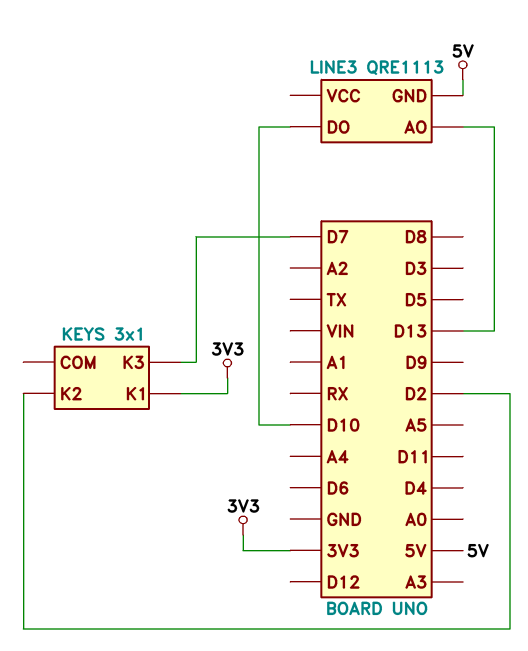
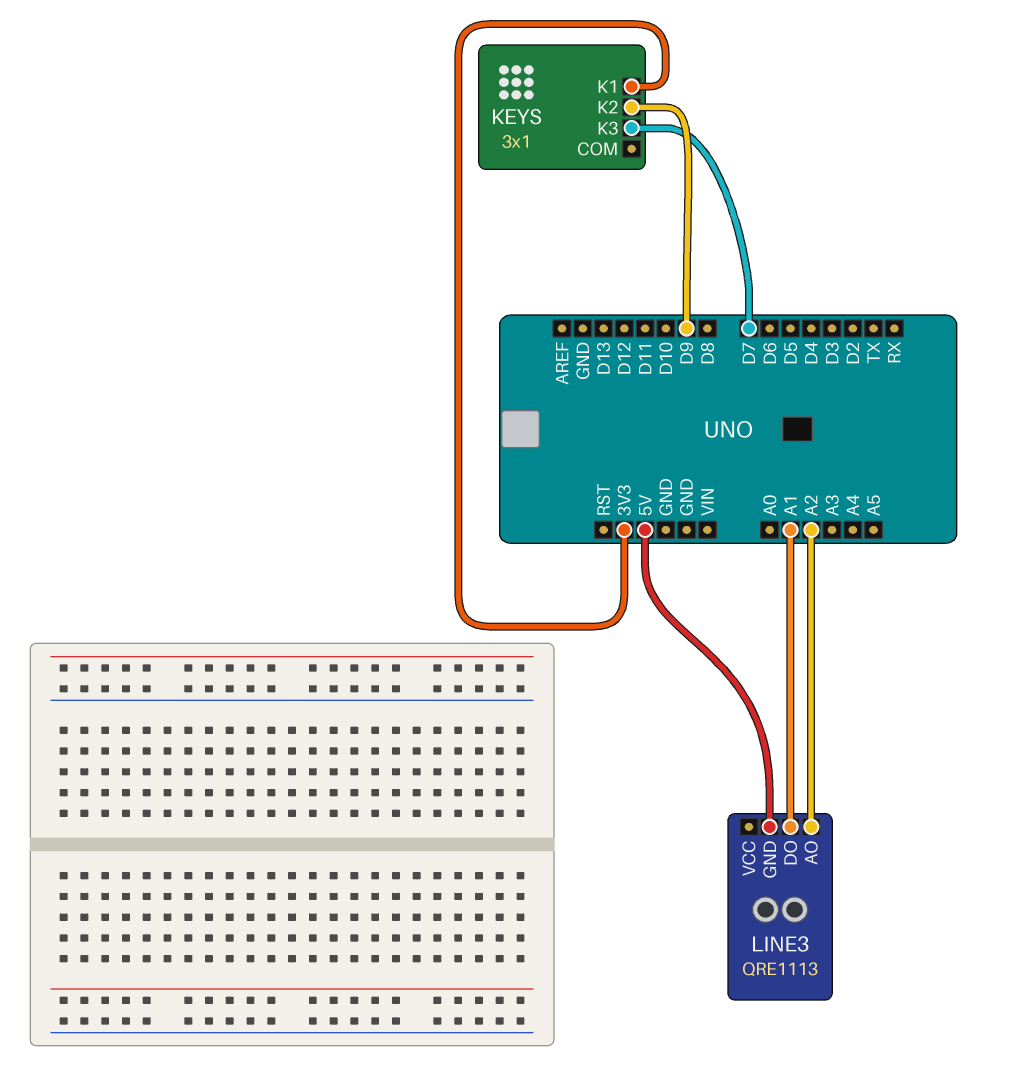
KEYS pin K2: D2 -> D9
LINE3 pin AO: D13 -> A2
LINE3 pin DO: D10 -> A1

